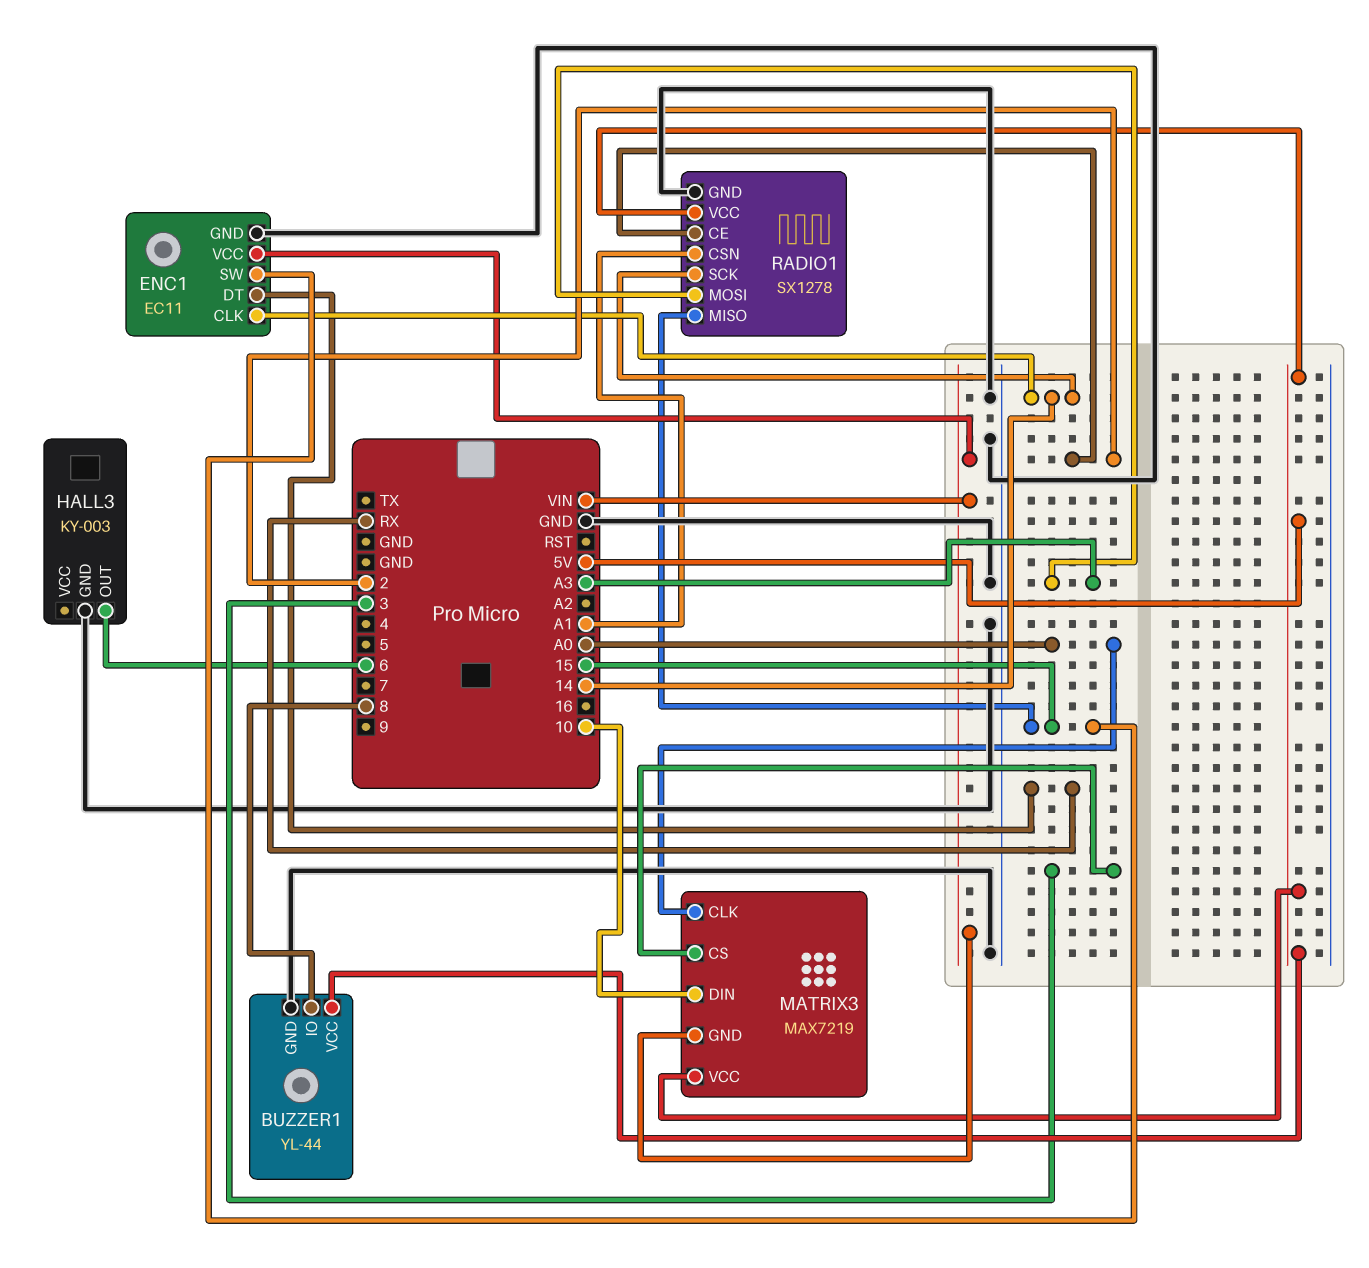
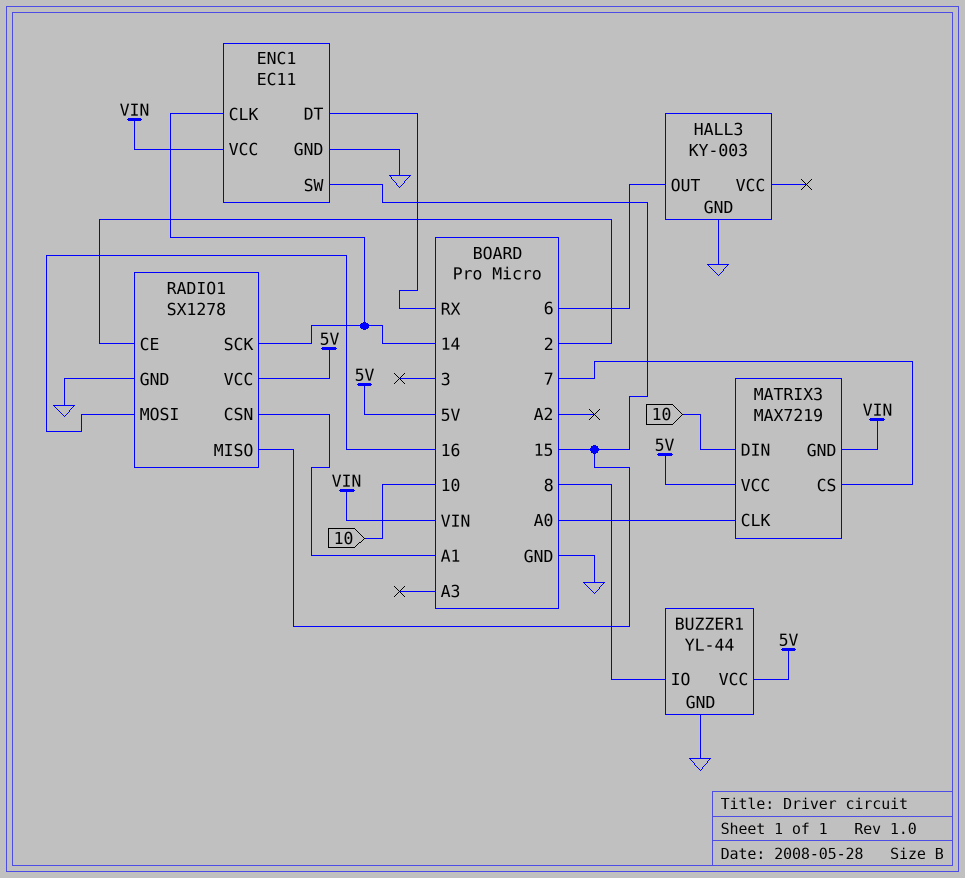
MATRIX3 pin CS: 3 -> 7
RADIO1 pin MOSI: A3 -> 16

